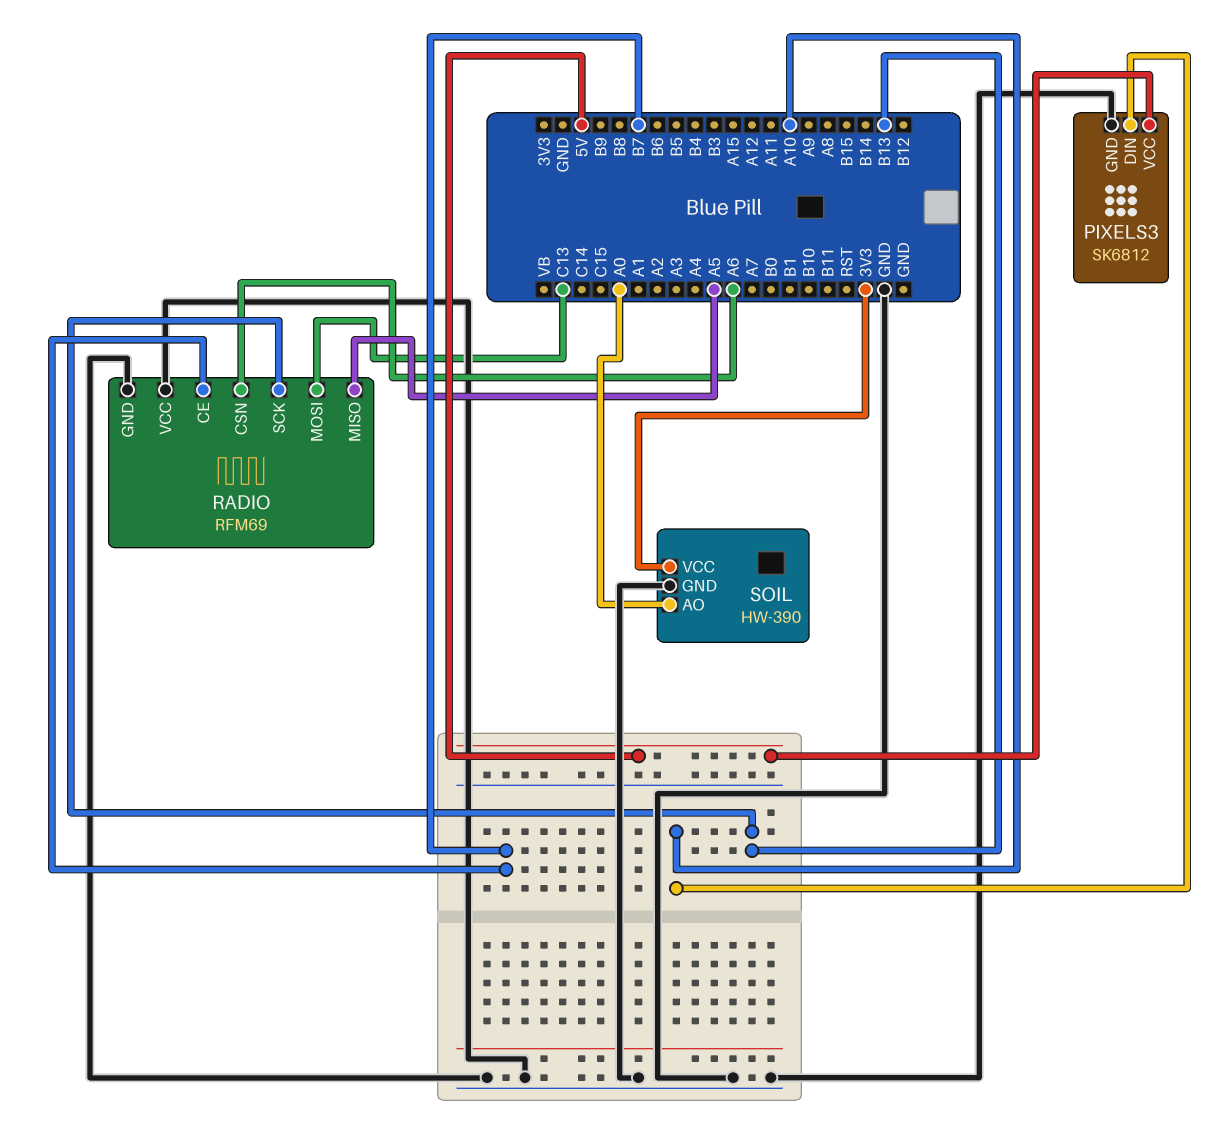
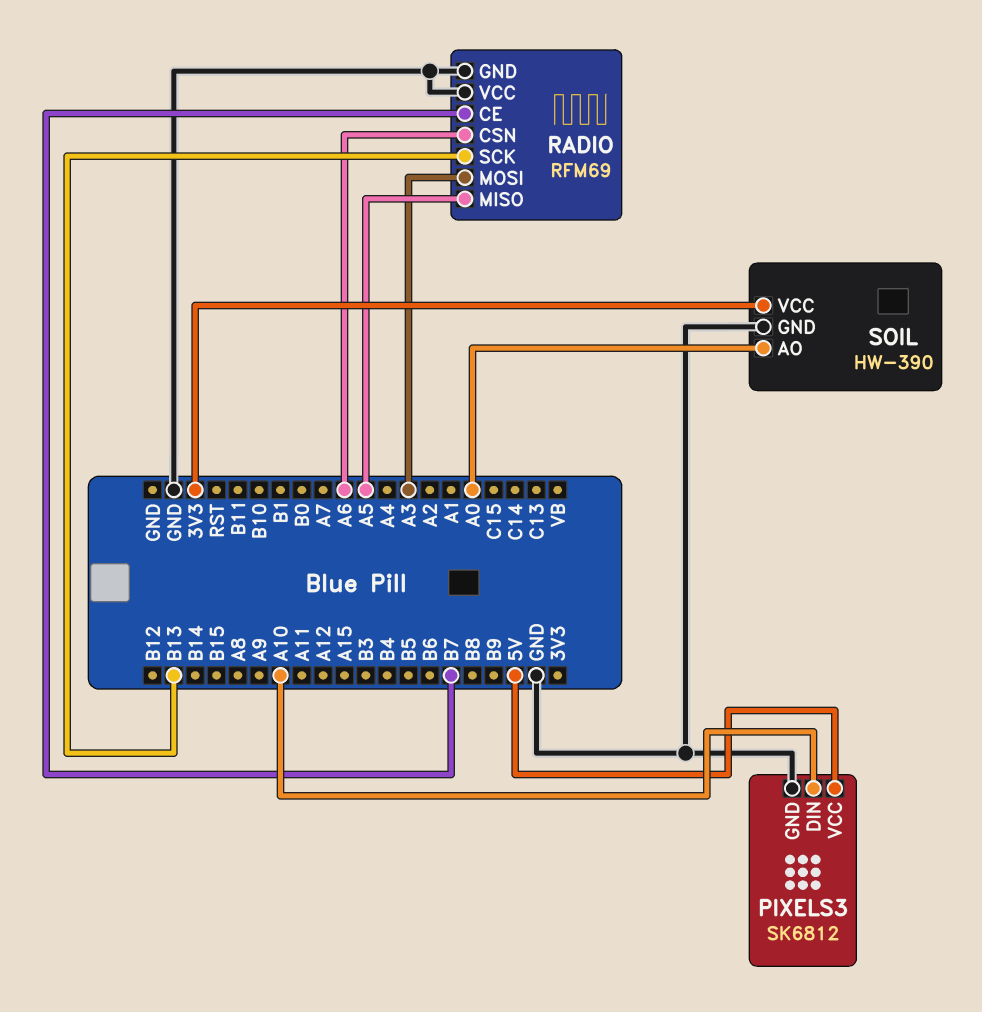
RADIO pin MOSI: C13 -> A3

